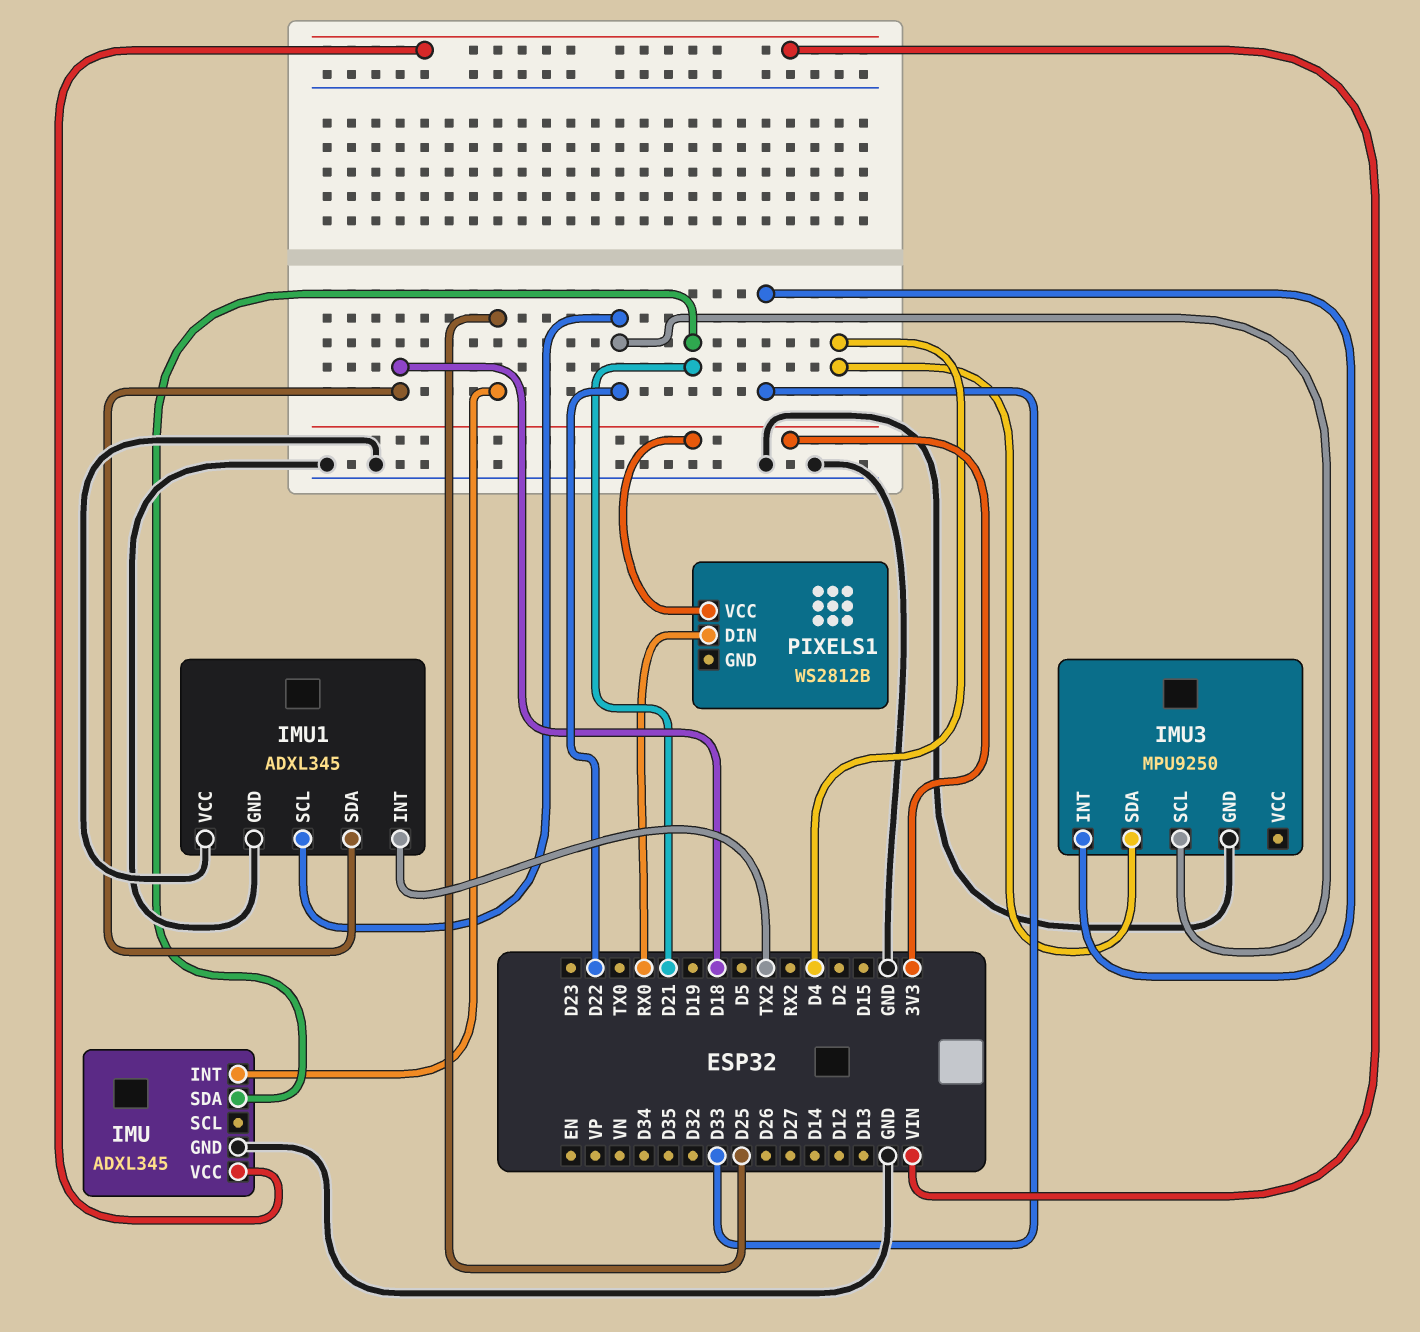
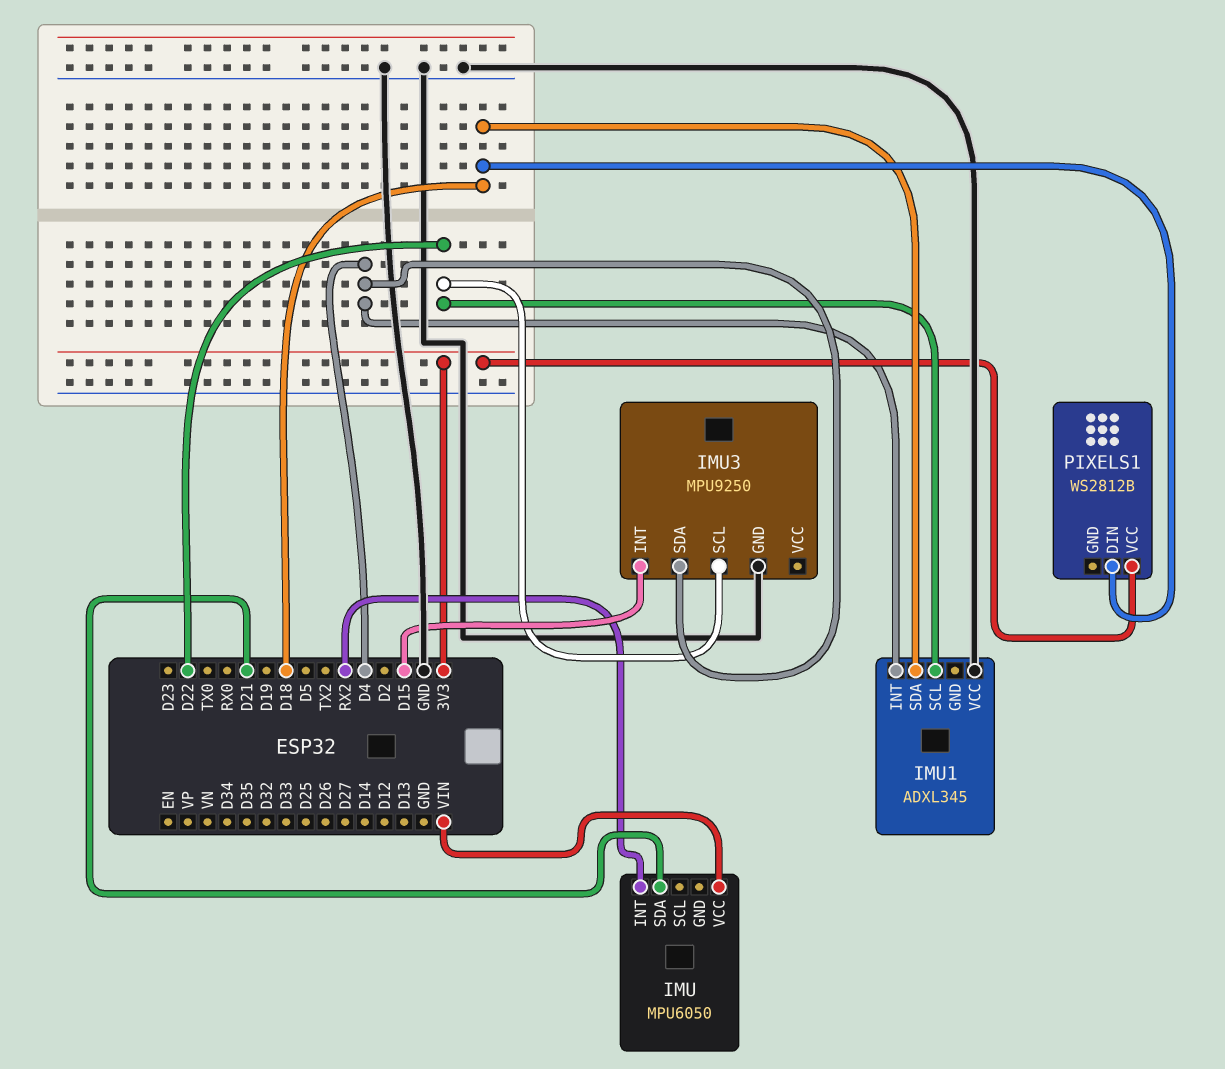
IMU: ADXL345 -> MPU6050
IMU pin GND: GND -> none
IMU pin INT: D25 -> RX2
IMU1 pin GND: GND -> none
IMU1 pin INT: TX2 -> D4
IMU3 pin INT: D33 -> D15
PIXELS1 pin DIN: RX0 -> D18

